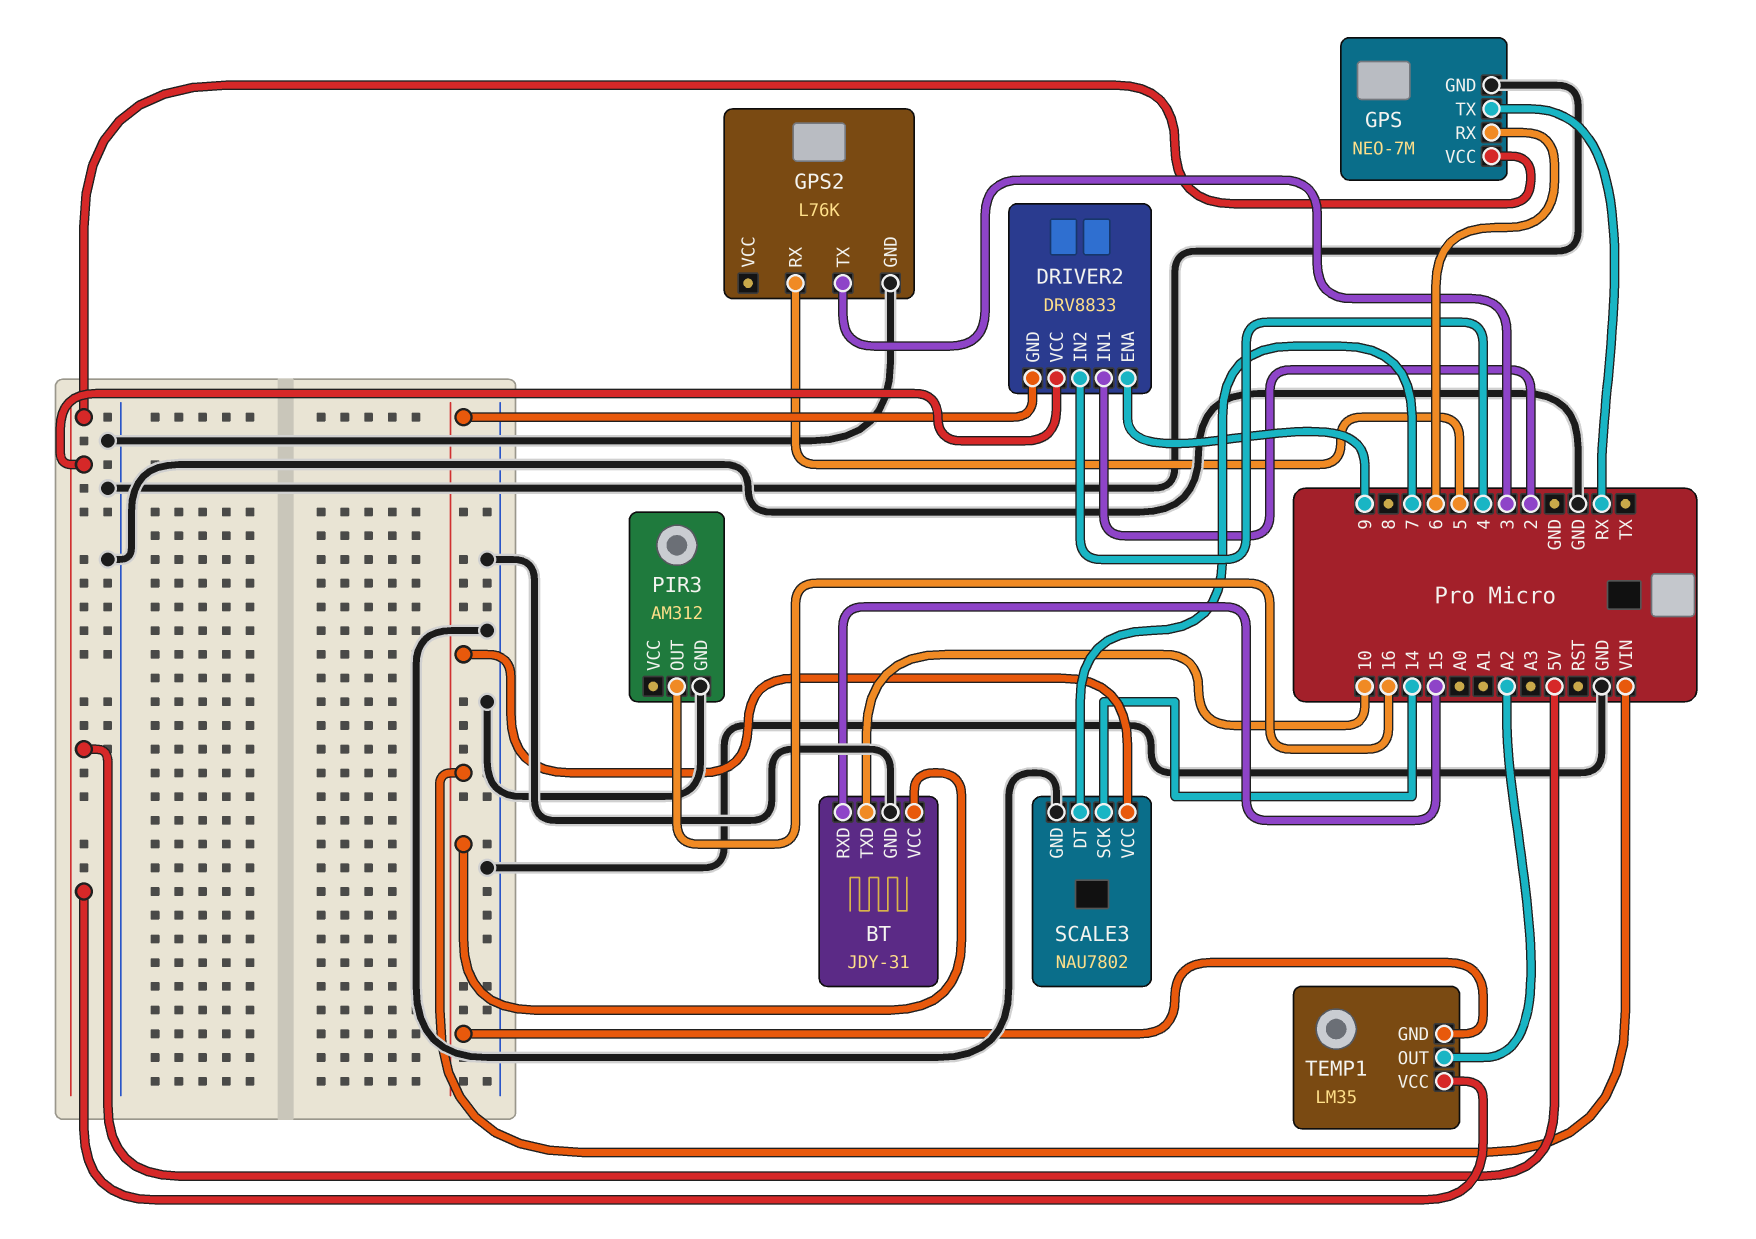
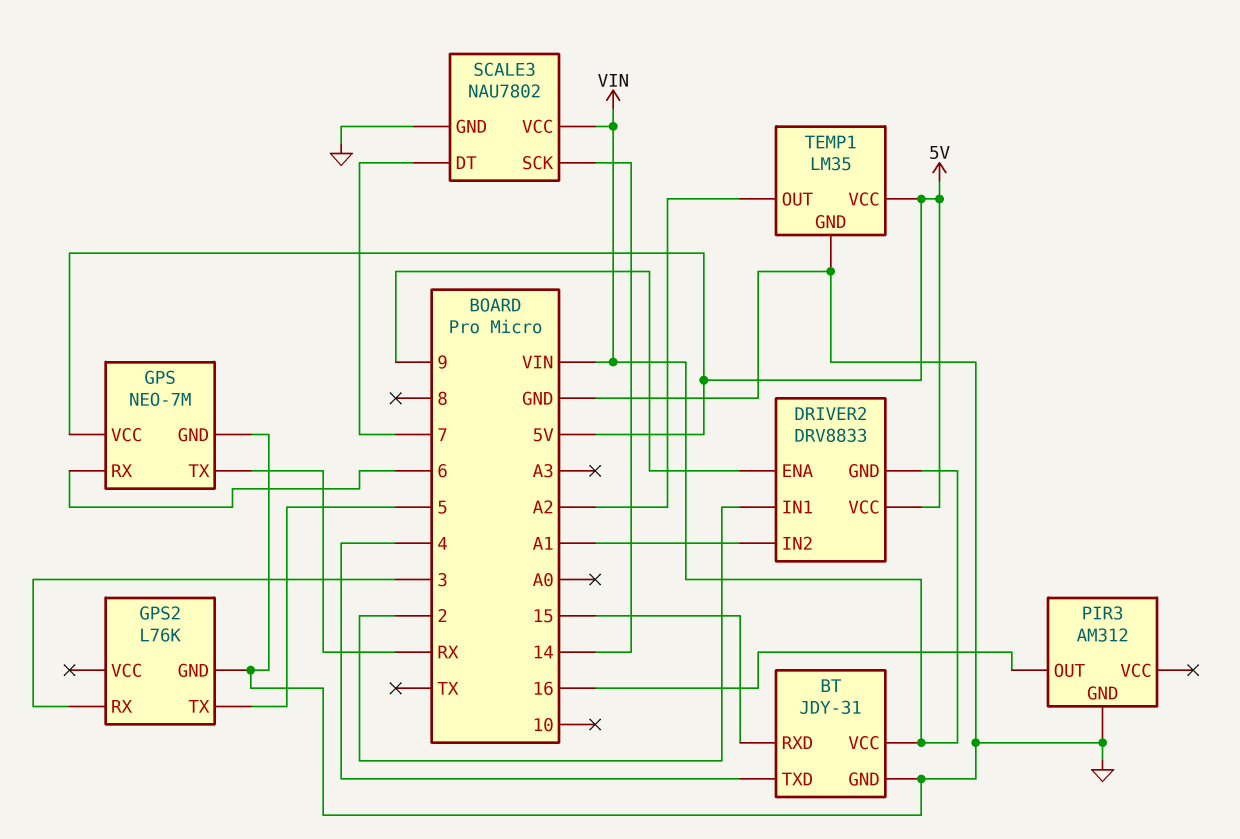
BT pin TXD: 10 -> 4
DRIVER2 pin IN2: 4 -> A1
GPS2 pin RX: 5 -> 3
GPS2 pin TX: 3 -> 5
TEMP1 pin GND: VIN -> GND

